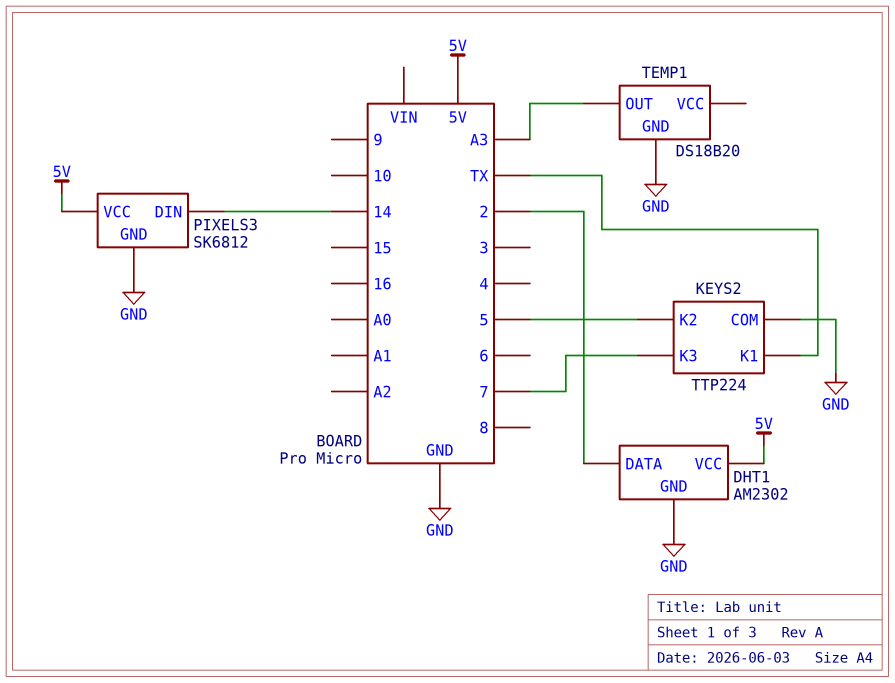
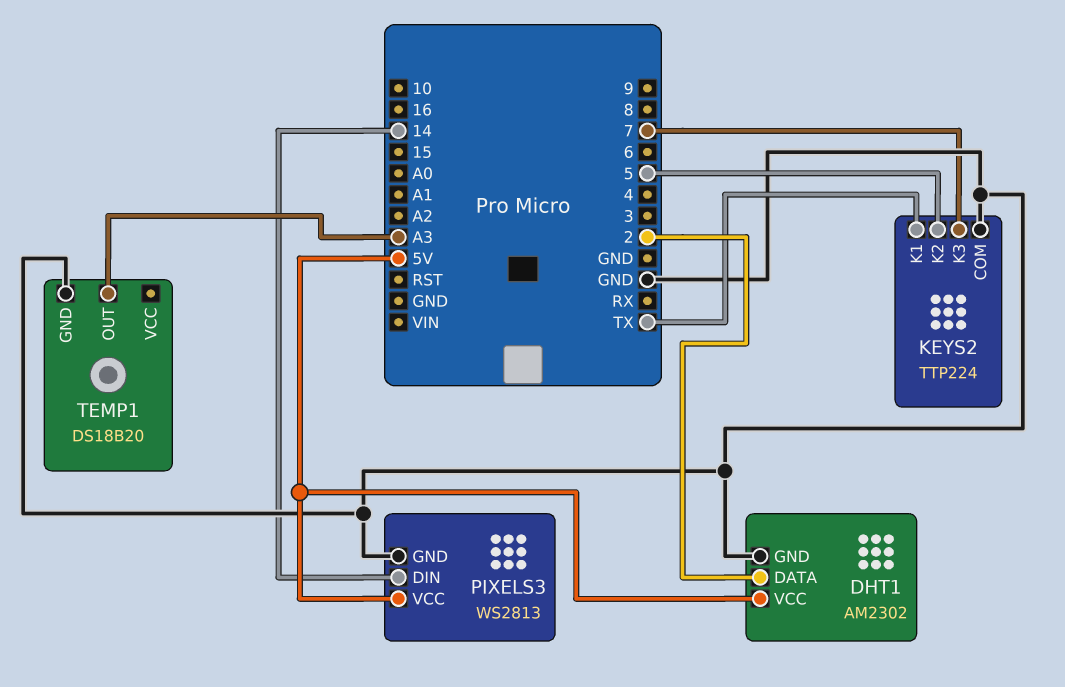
PIXELS3: SK6812 -> WS2813

